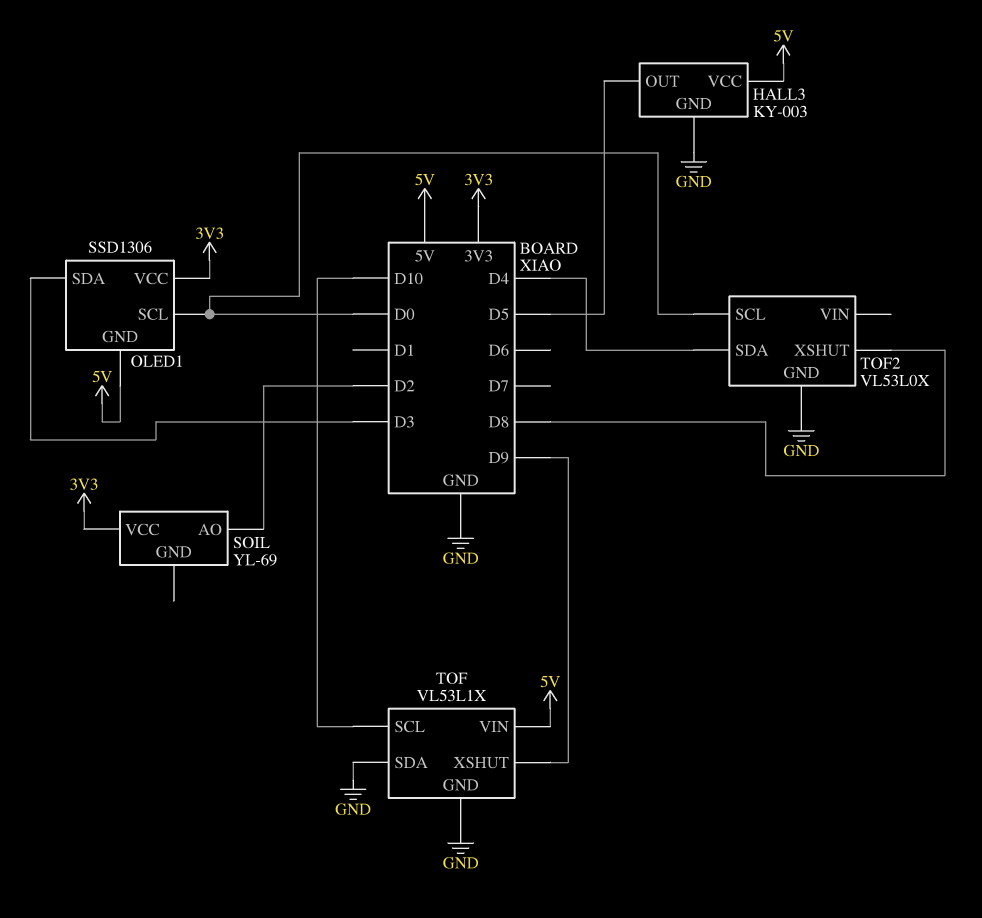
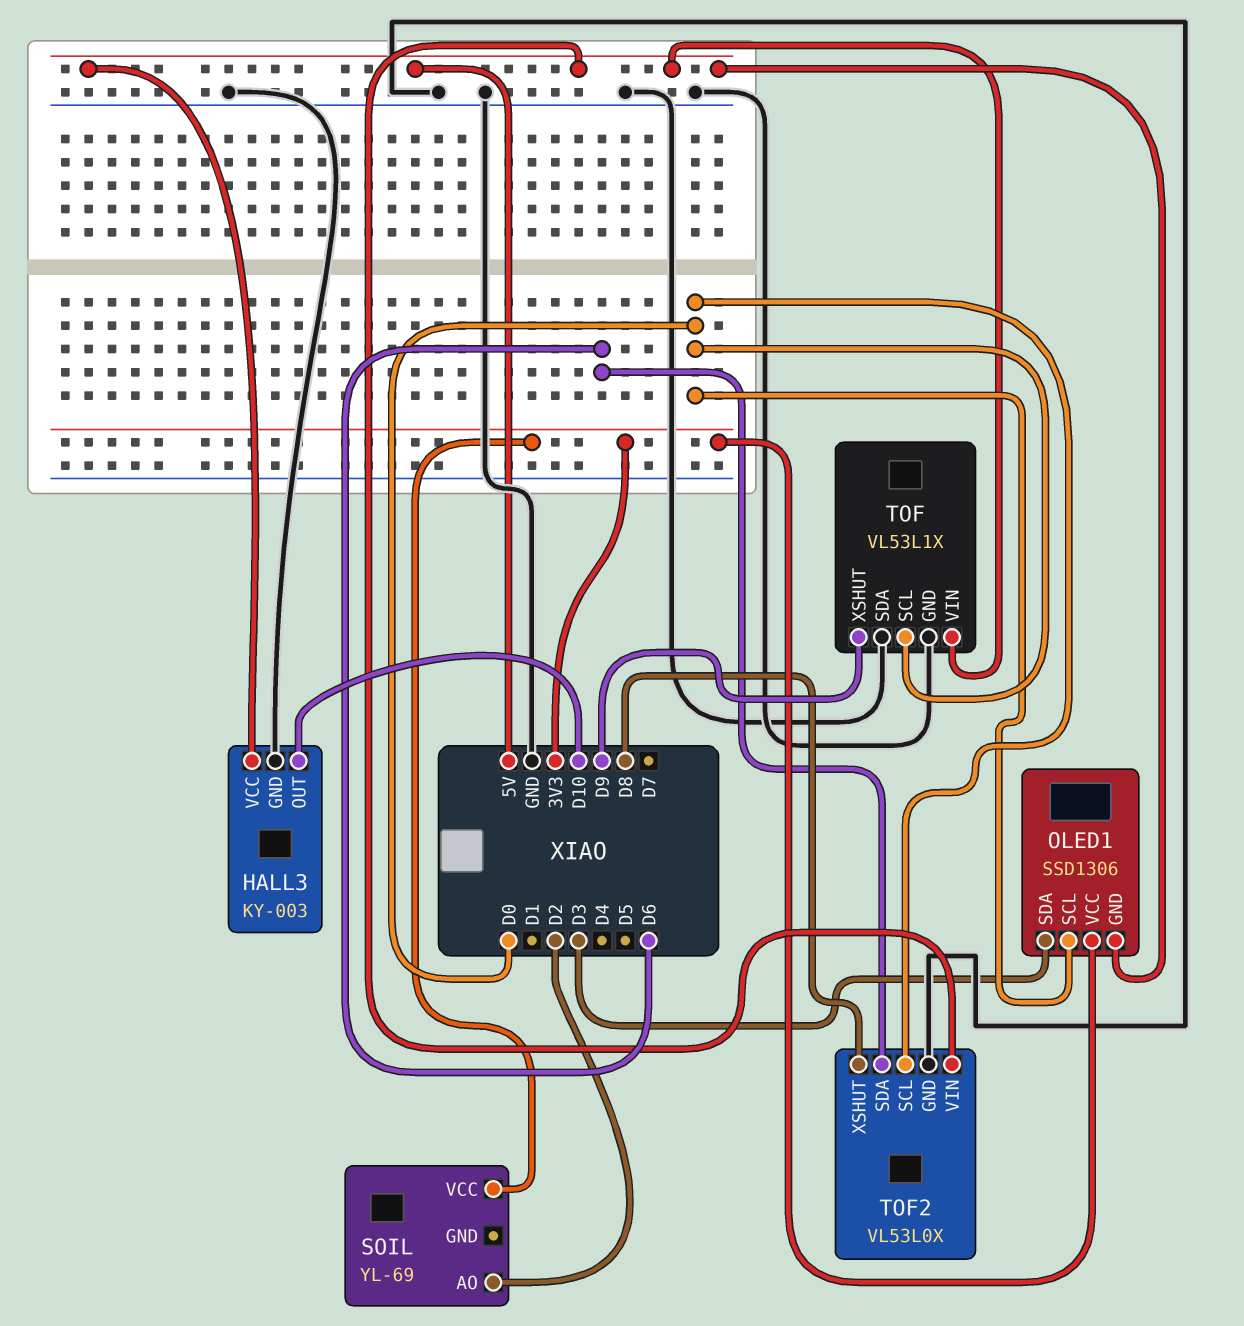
HALL3 pin OUT: D5 -> D10
TOF pin SCL: D10 -> D0
TOF2 pin SDA: D4 -> D6
TOF2 pin VIN: none -> 5V

